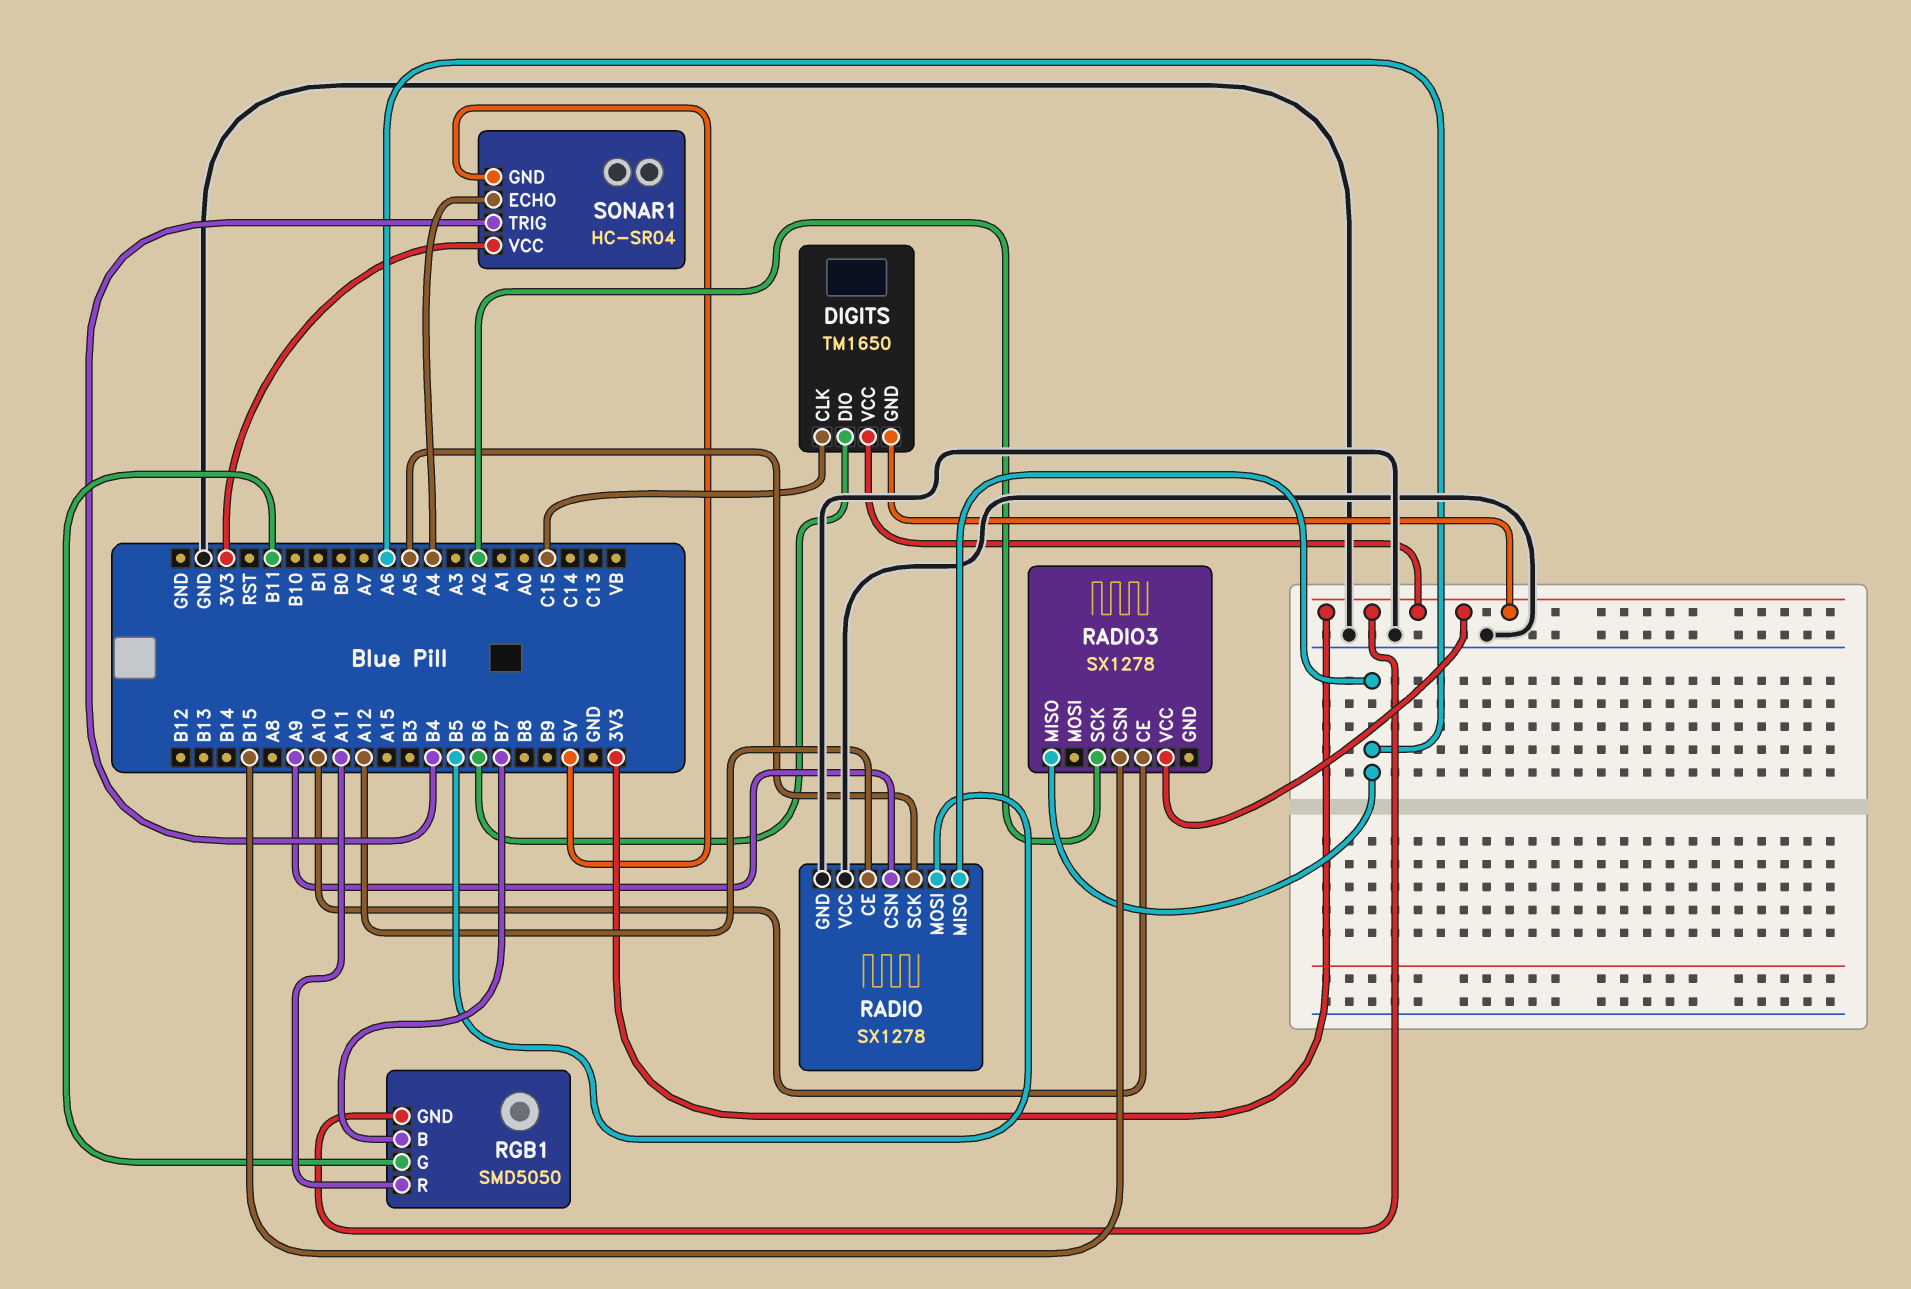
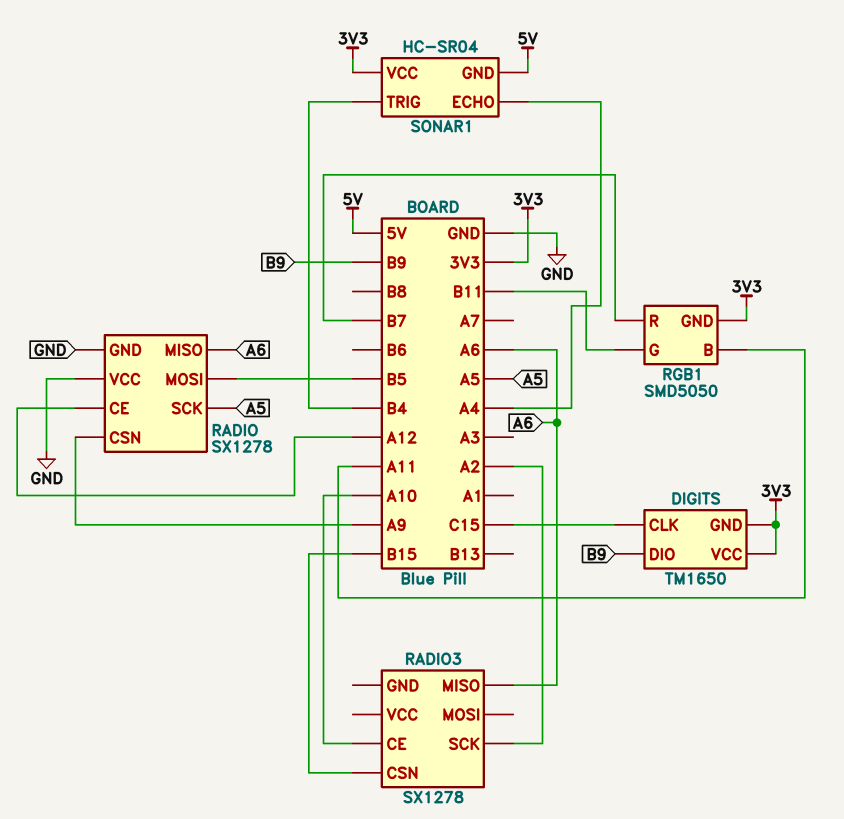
DIGITS pin DIO: B6 -> B9
RADIO3 pin VCC: 3V3 -> none
RGB1 pin B: B7 -> A11
RGB1 pin R: A11 -> B7

